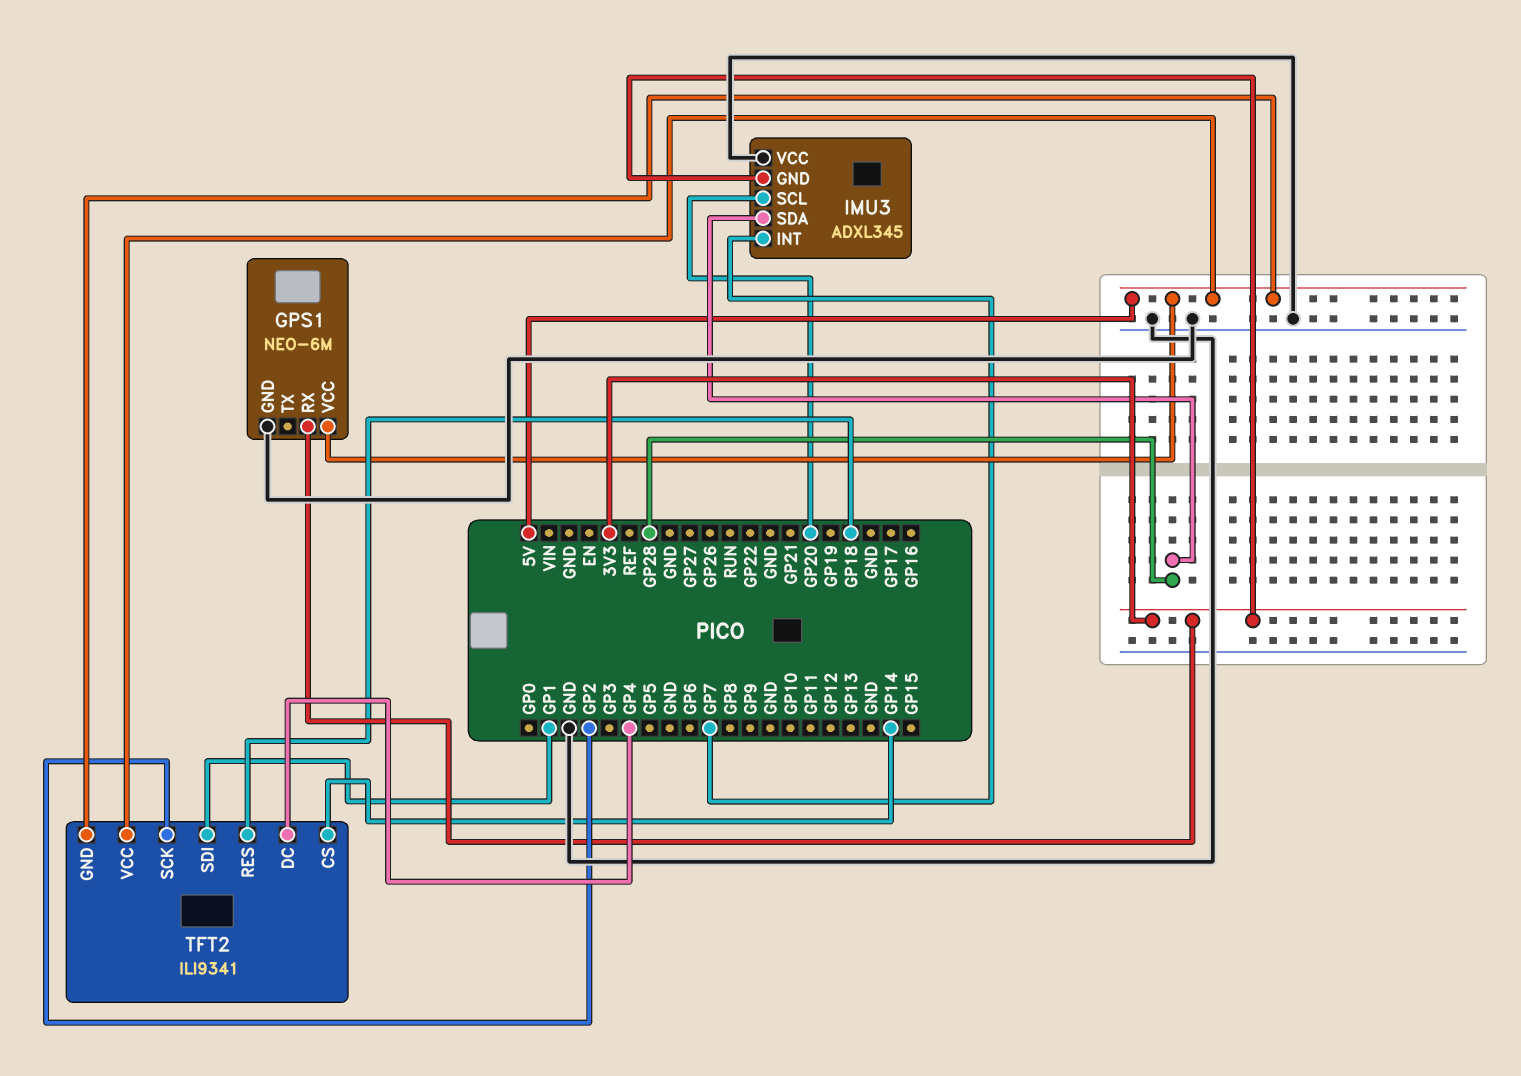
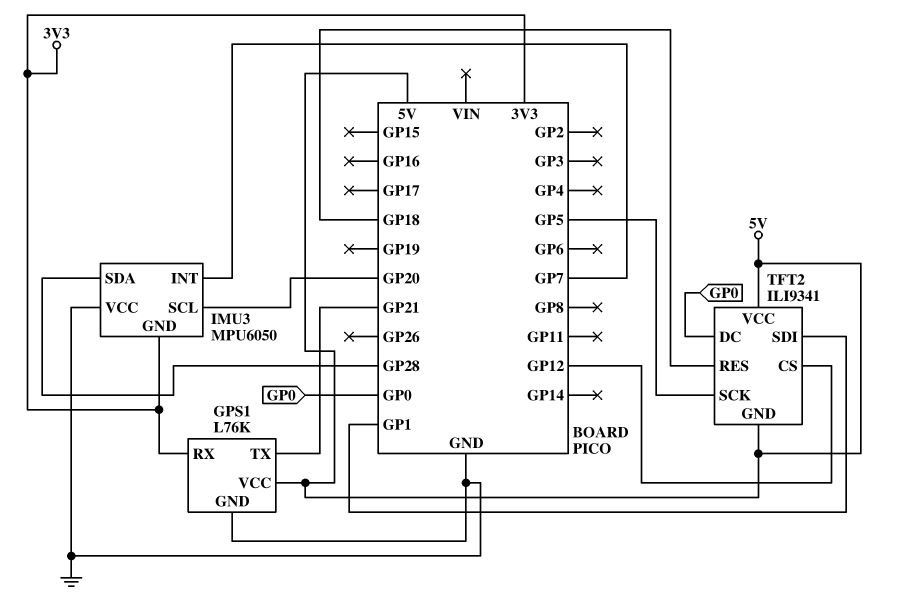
GPS1: NEO-6M -> L76K
GPS1 pin TX: none -> GP21
IMU3: ADXL345 -> MPU6050
TFT2 pin CS: GP14 -> GP12
TFT2 pin DC: GP4 -> GP0
TFT2 pin SCK: GP2 -> GP5

